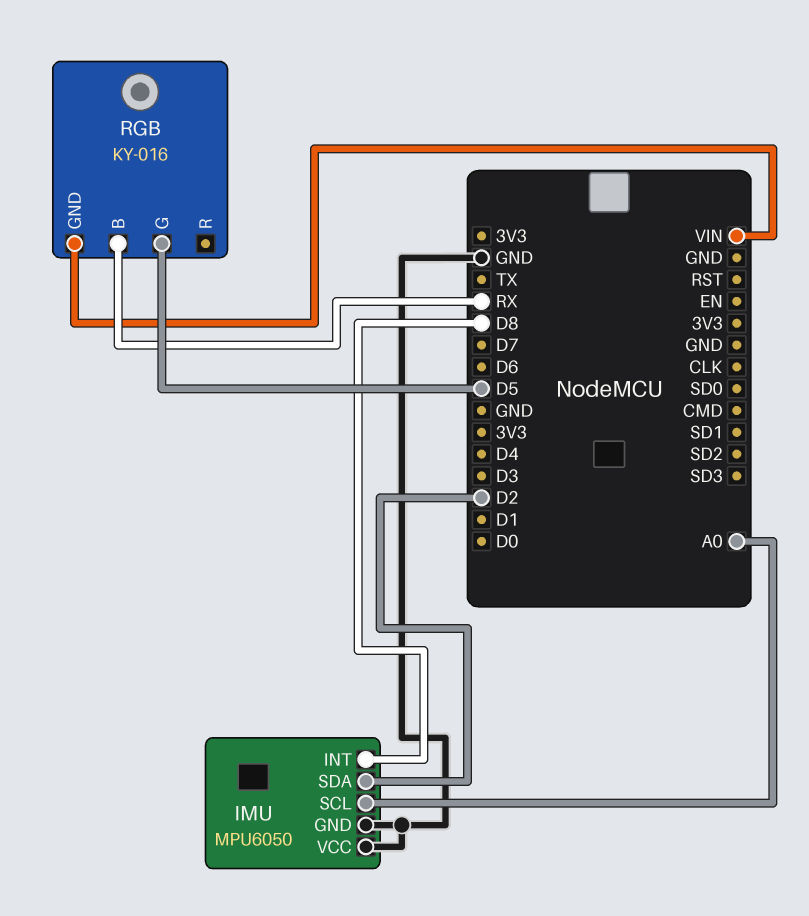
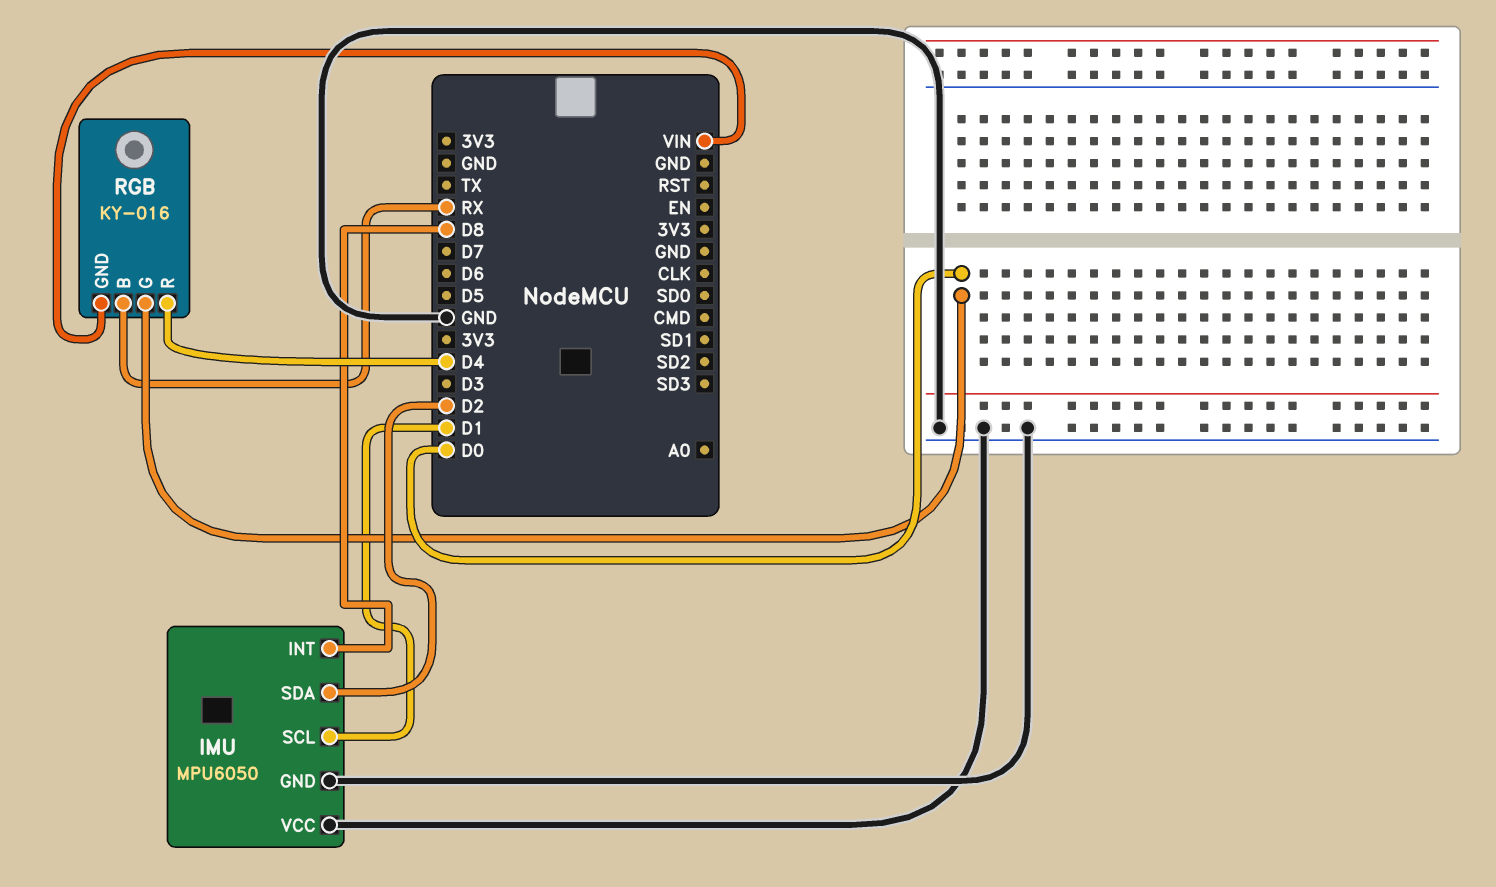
IMU pin SCL: A0 -> D1
RGB pin G: D5 -> D0
RGB pin R: none -> D4

